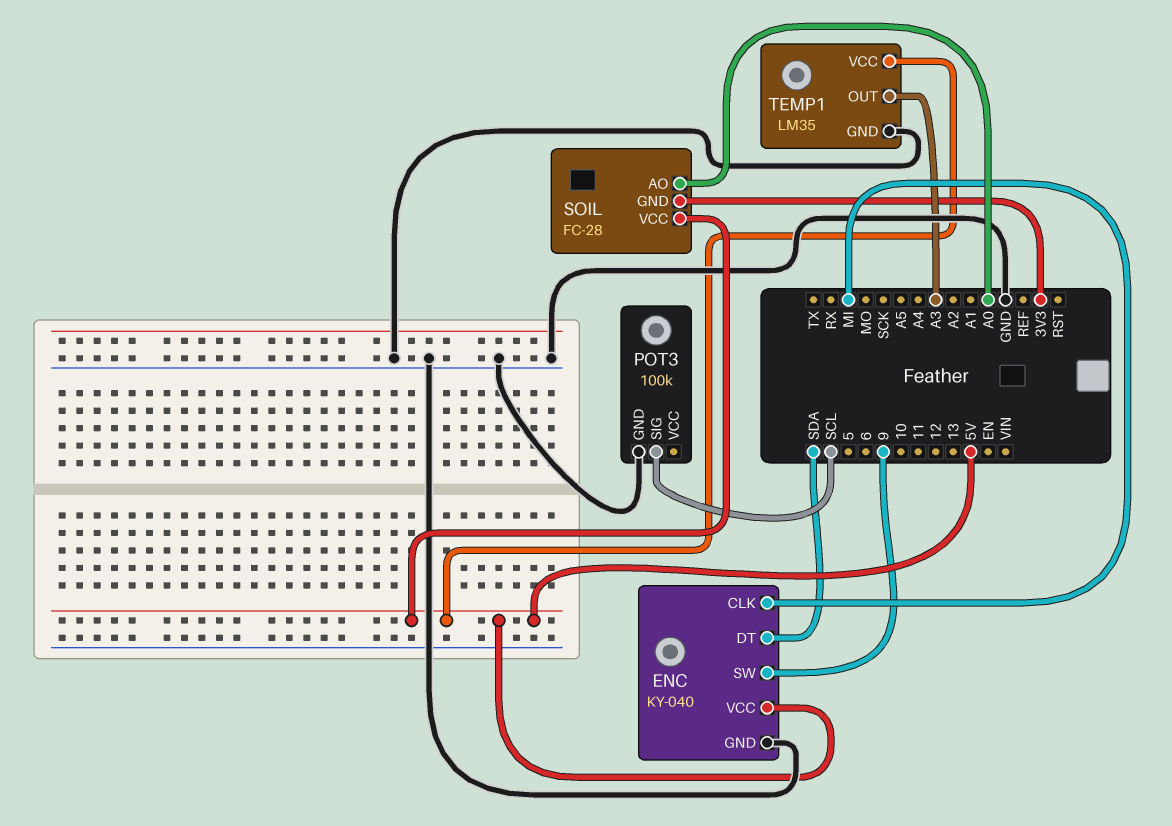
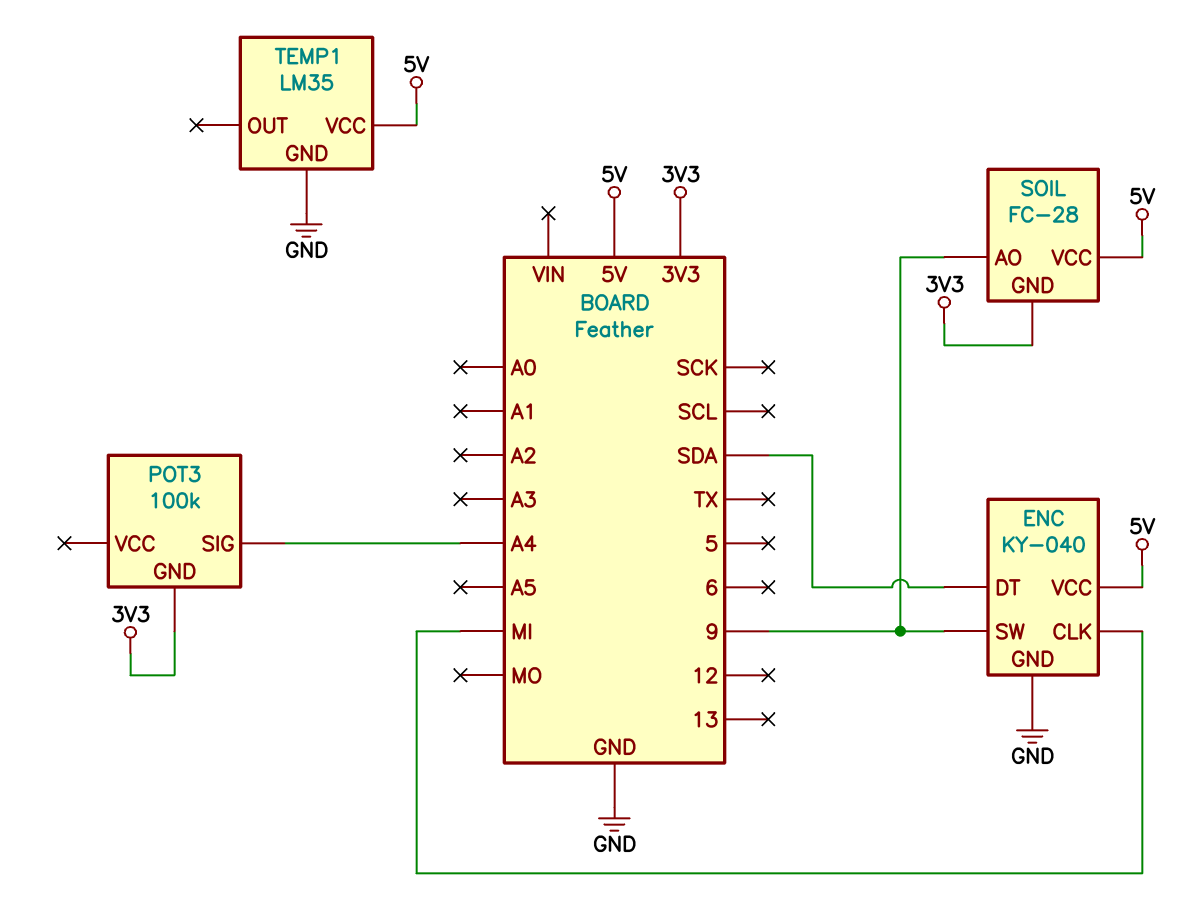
POT3 pin GND: GND -> 3V3
POT3 pin SIG: SCL -> A4
SOIL pin AO: A0 -> 9
TEMP1 pin OUT: A3 -> none

